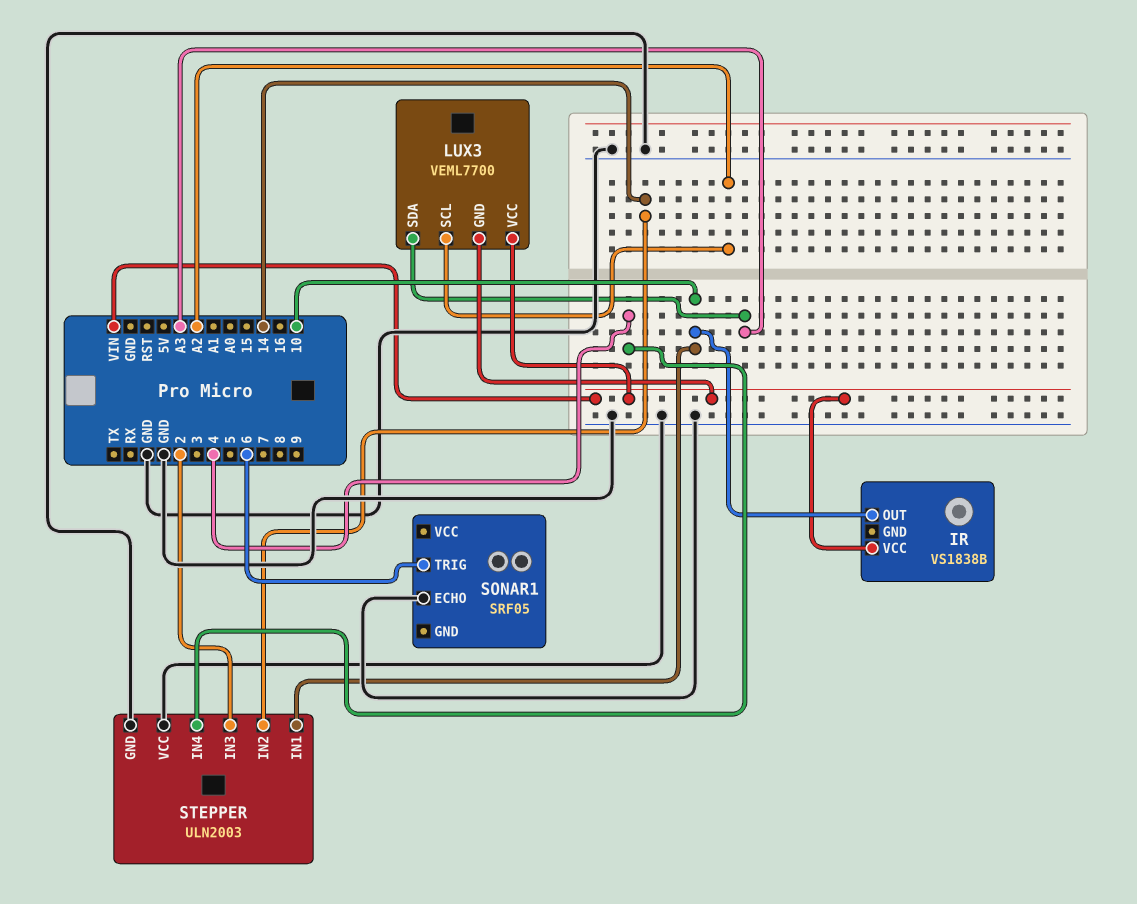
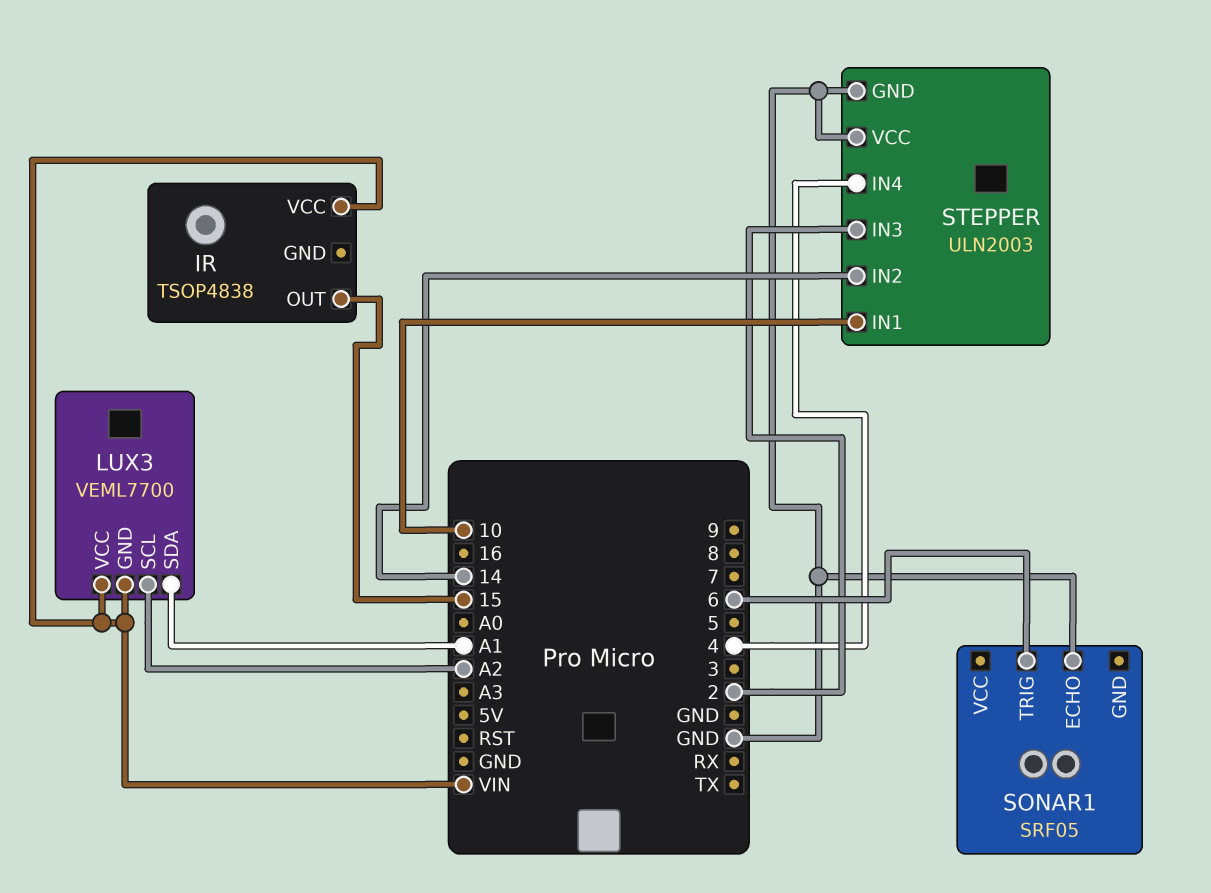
IR: VS1838B -> TSOP4838
IR pin OUT: 10 -> 15
LUX3 pin SDA: A3 -> A1

